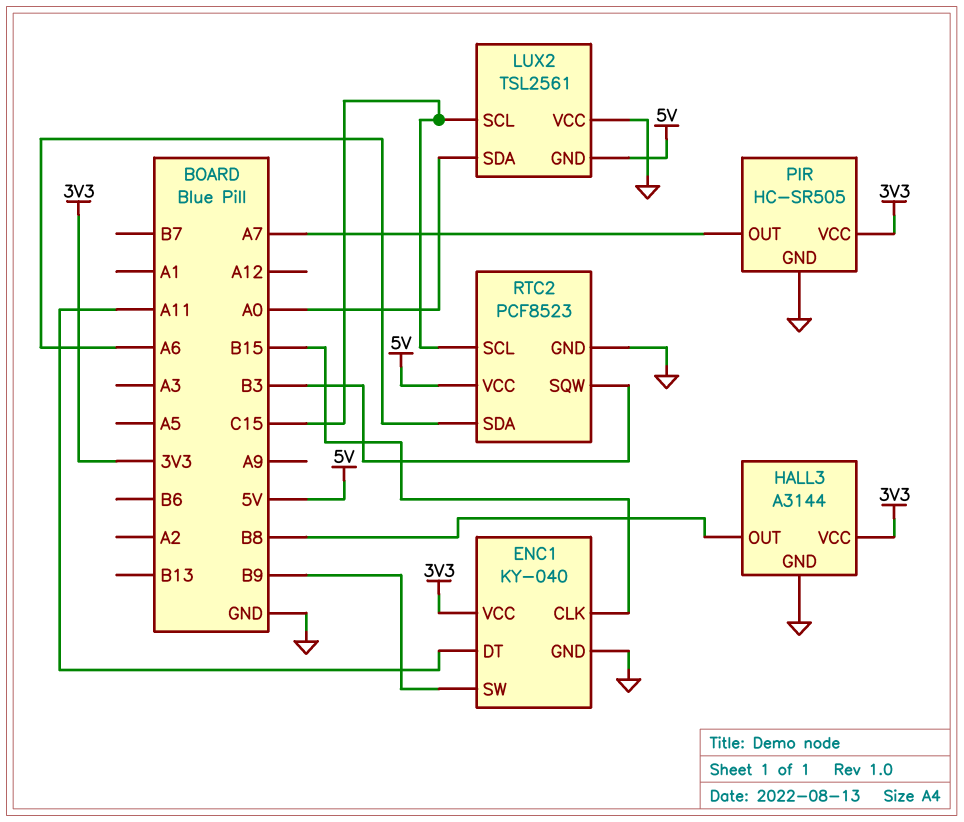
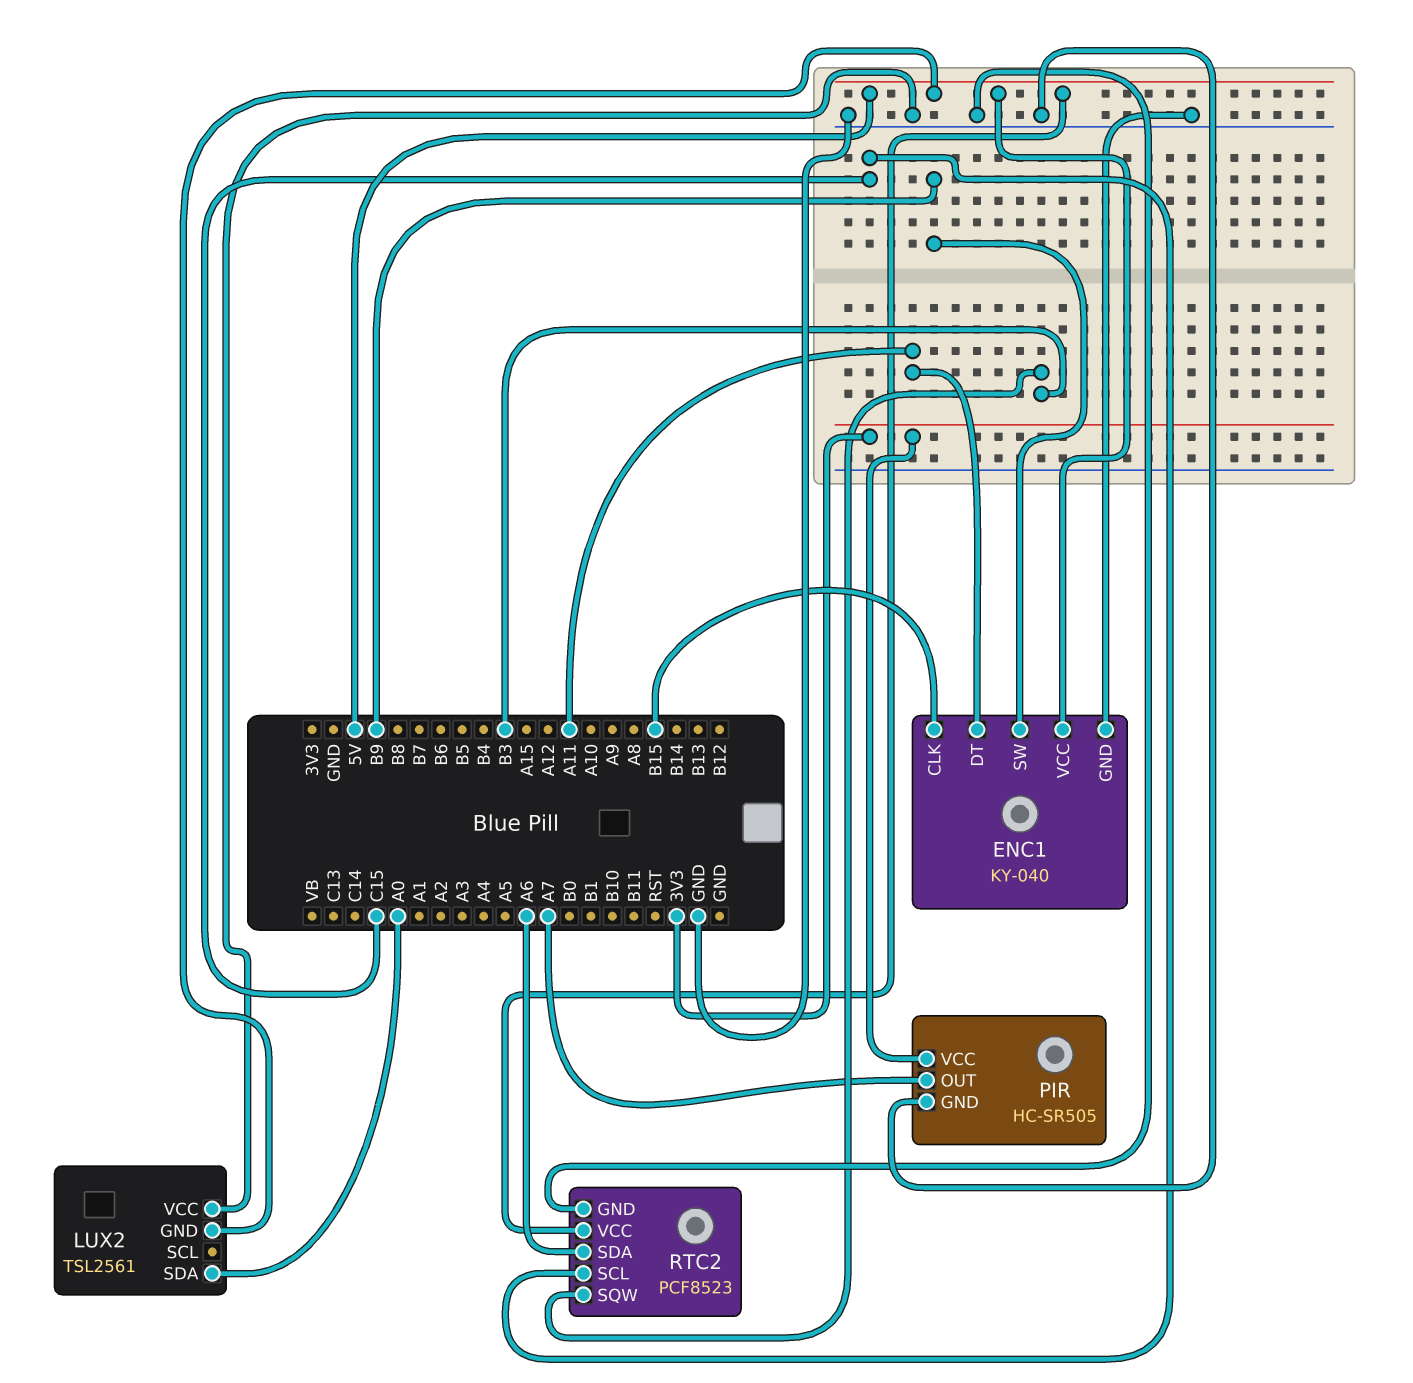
ENC1 pin VCC: 3V3 -> 5V
HALL3: A3144 -> none
HALL3 pin GND: GND -> none
HALL3 pin OUT: B8 -> none
HALL3 pin VCC: 3V3 -> none
LUX2 pin SCL: C15 -> none

